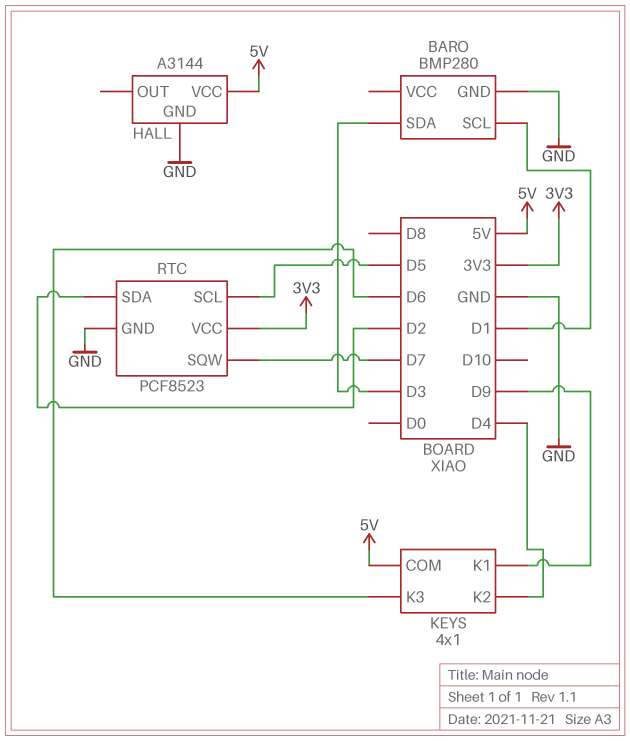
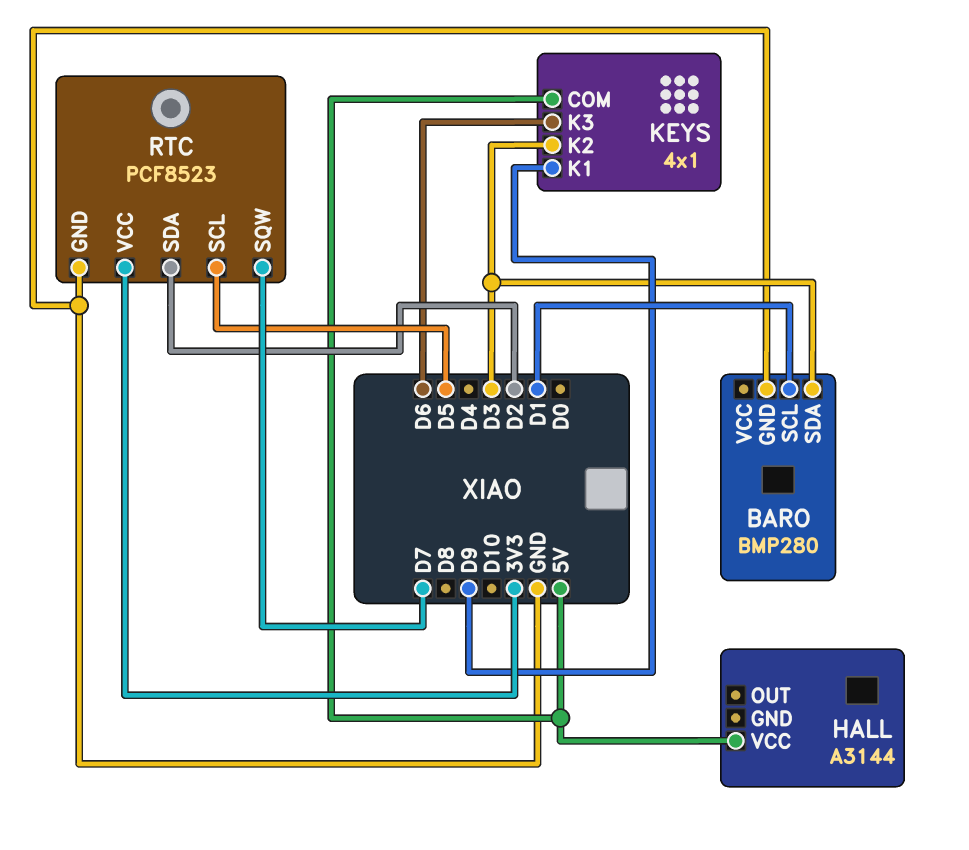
HALL pin GND: GND -> none
KEYS pin K2: D4 -> D3

